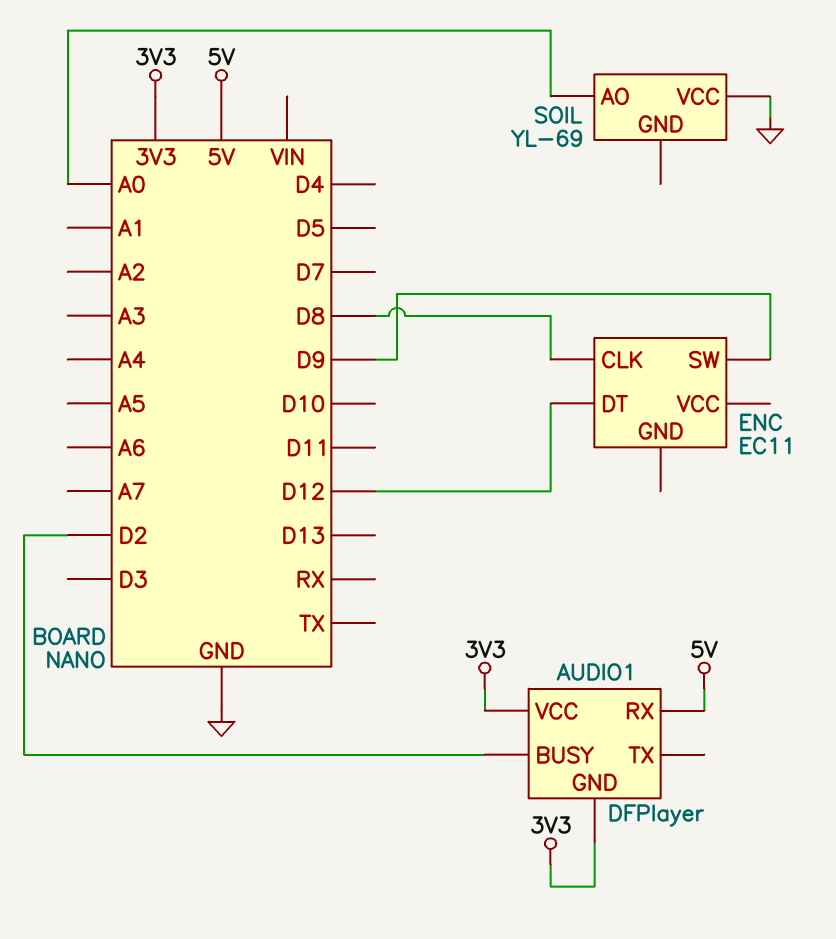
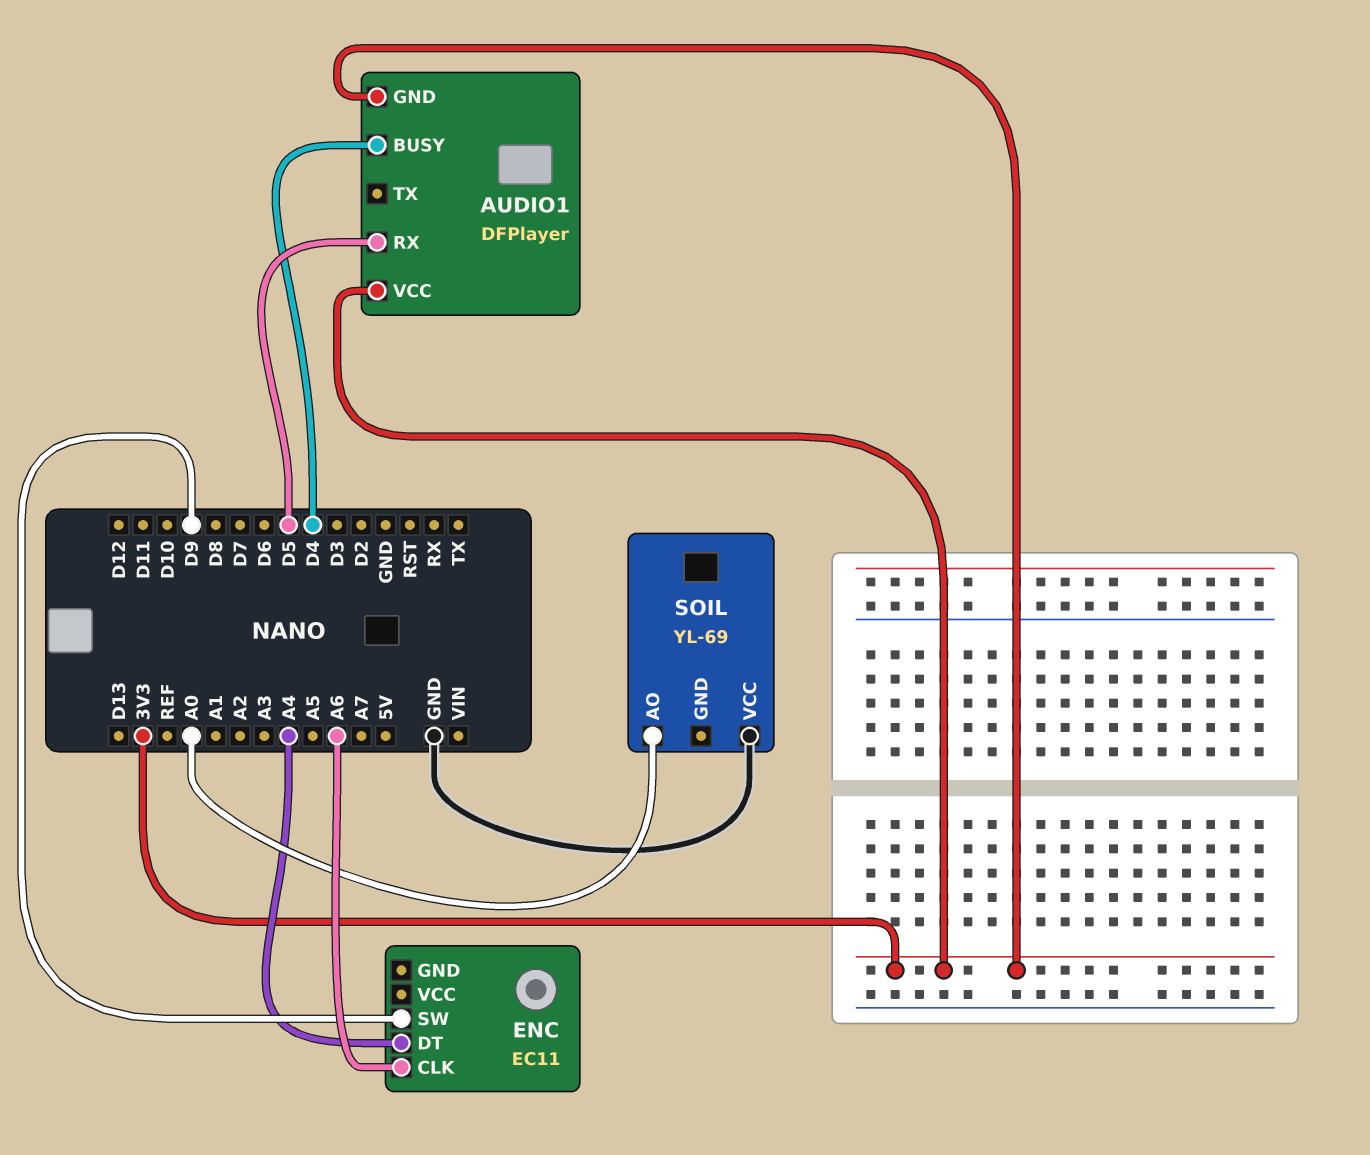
AUDIO1 pin BUSY: D2 -> D4
AUDIO1 pin RX: 5V -> D5
ENC pin CLK: D8 -> A6
ENC pin DT: D12 -> A4

